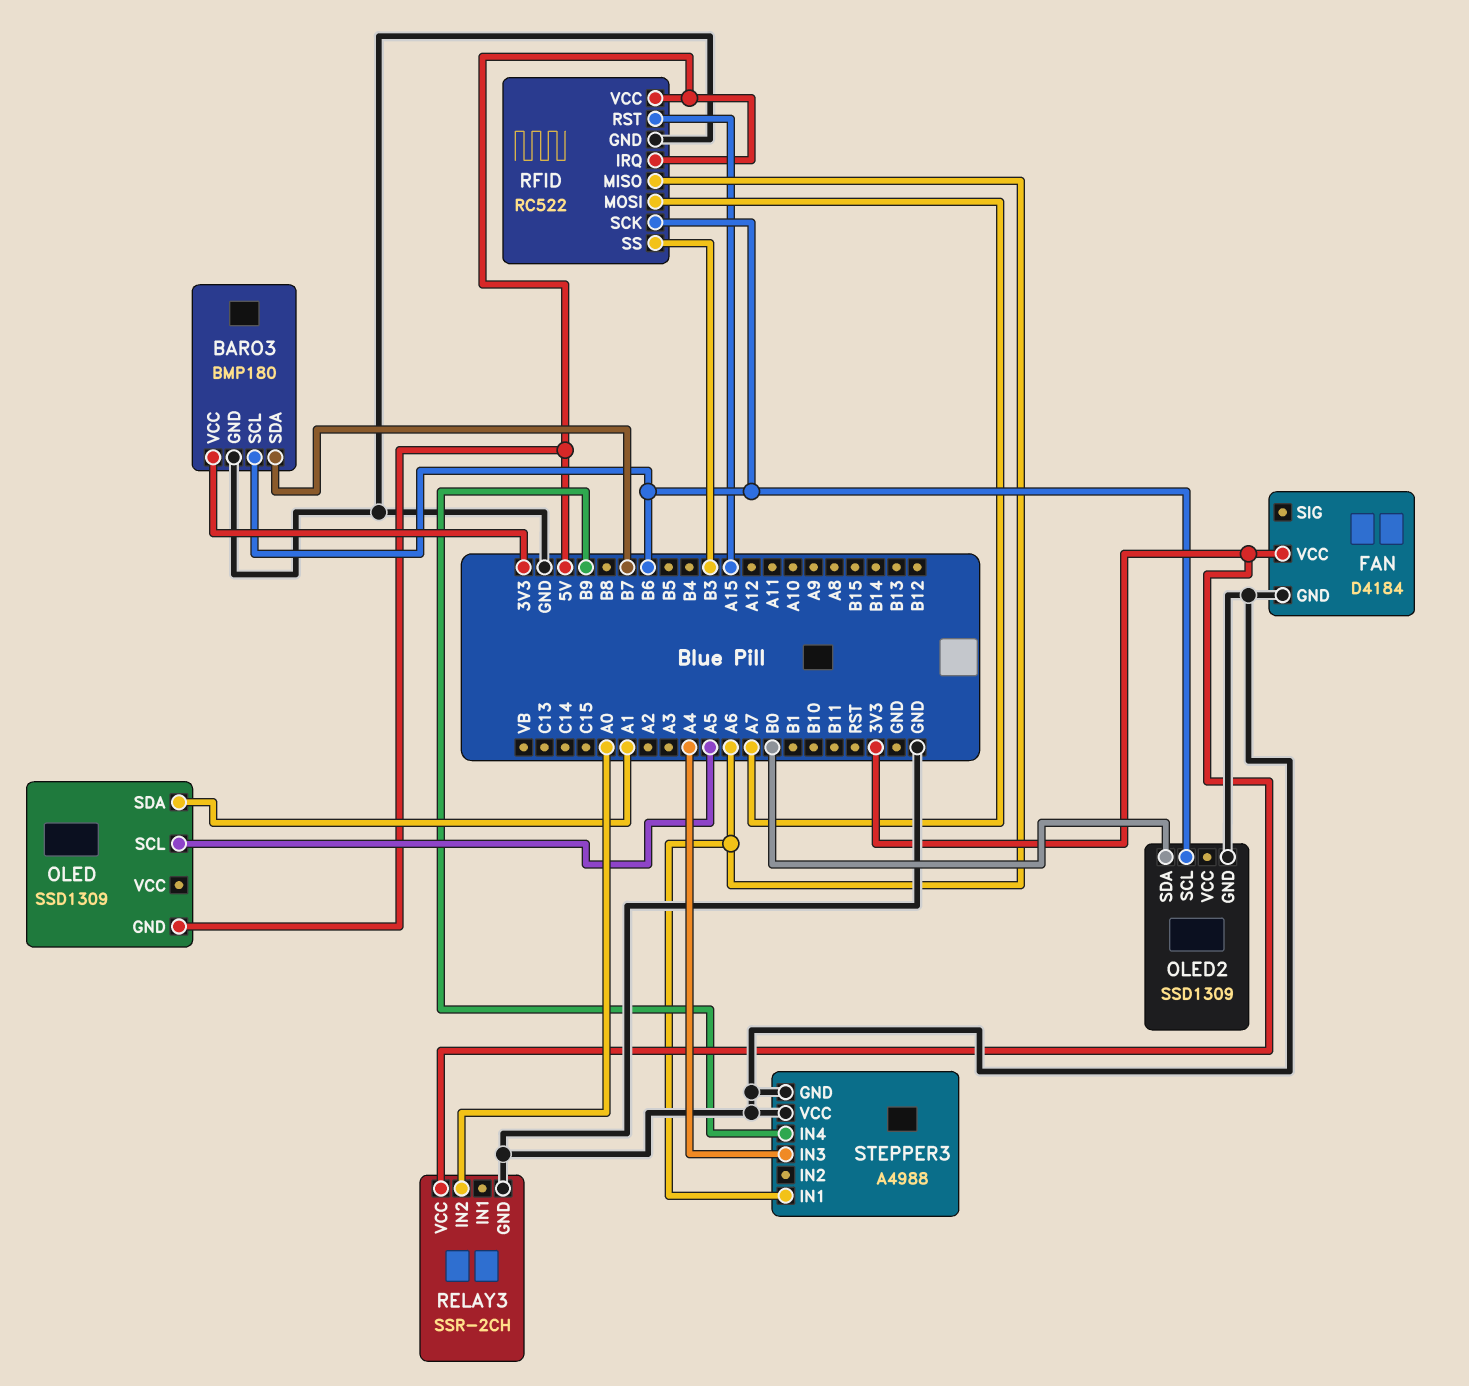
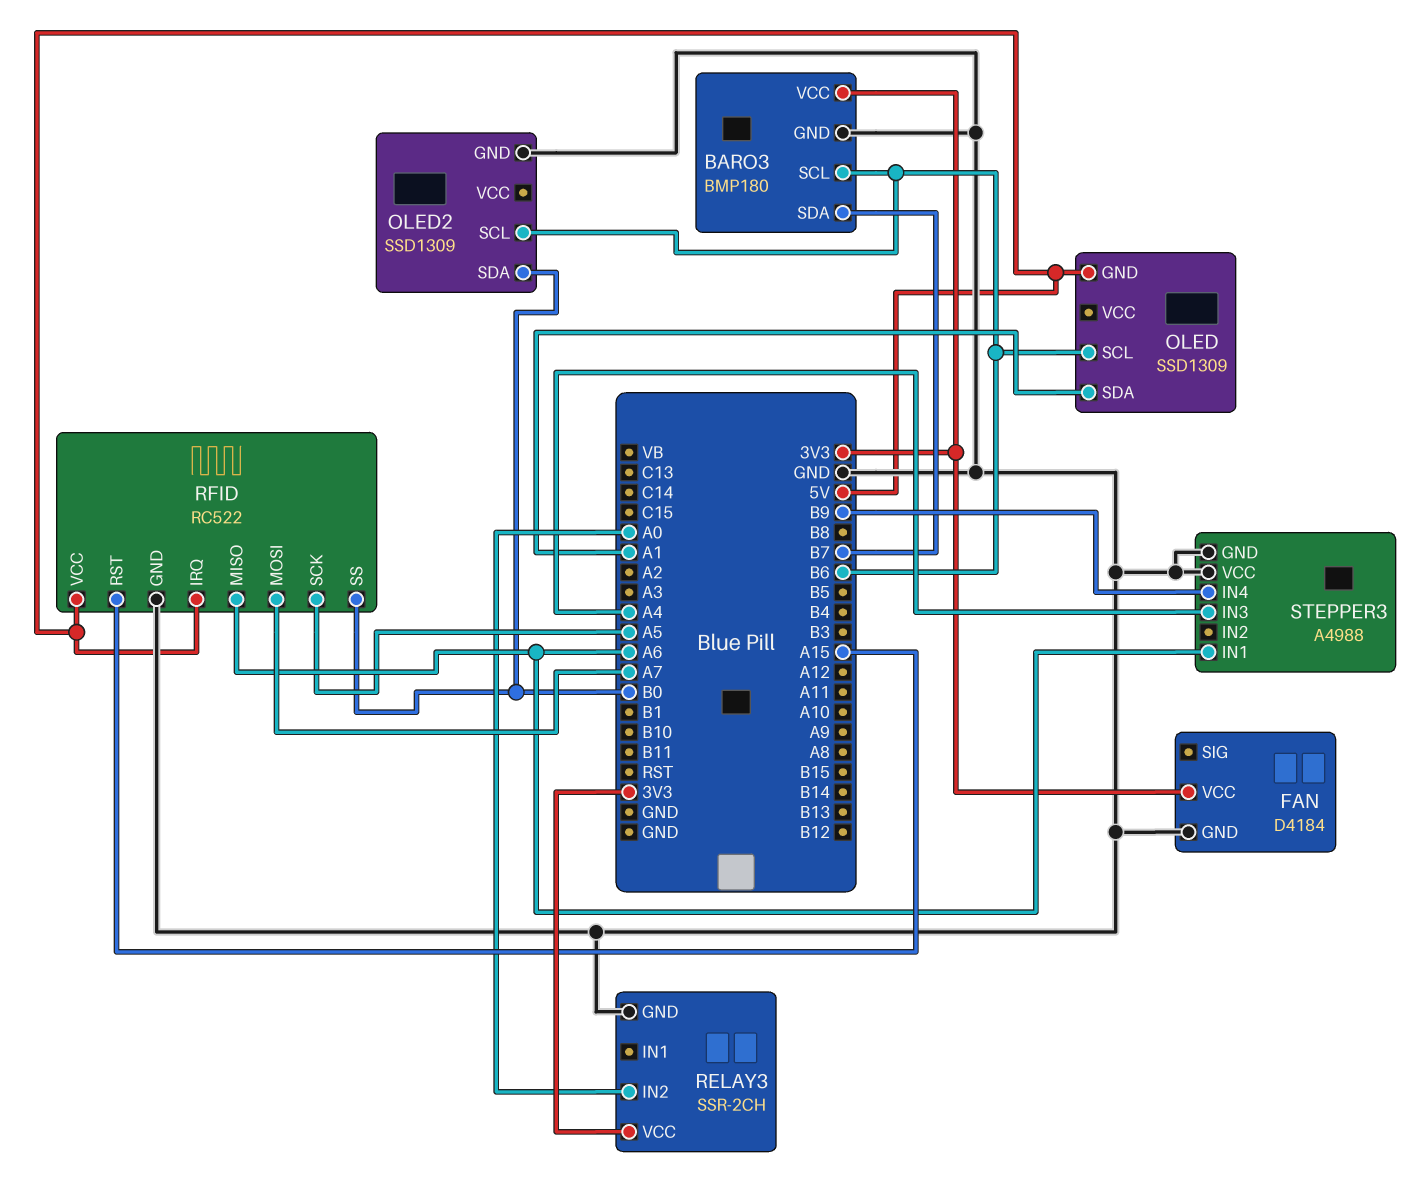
OLED pin SCL: A5 -> B6
RFID pin SCK: B6 -> A5
RFID pin SS: B3 -> B0

